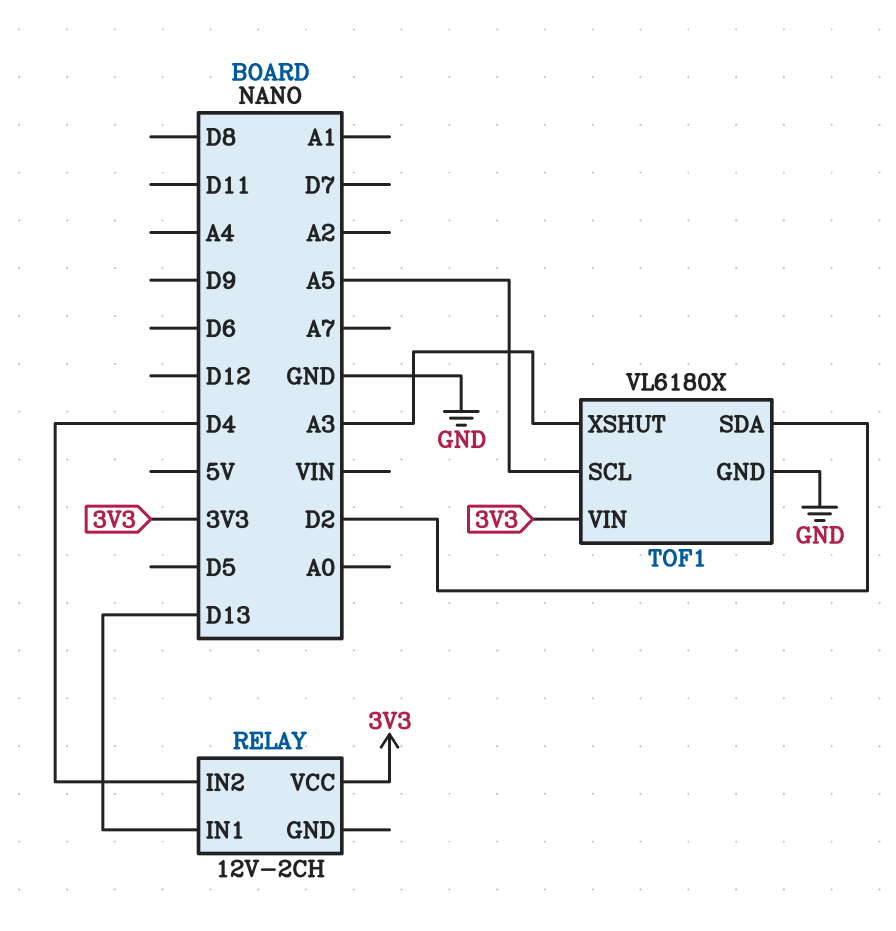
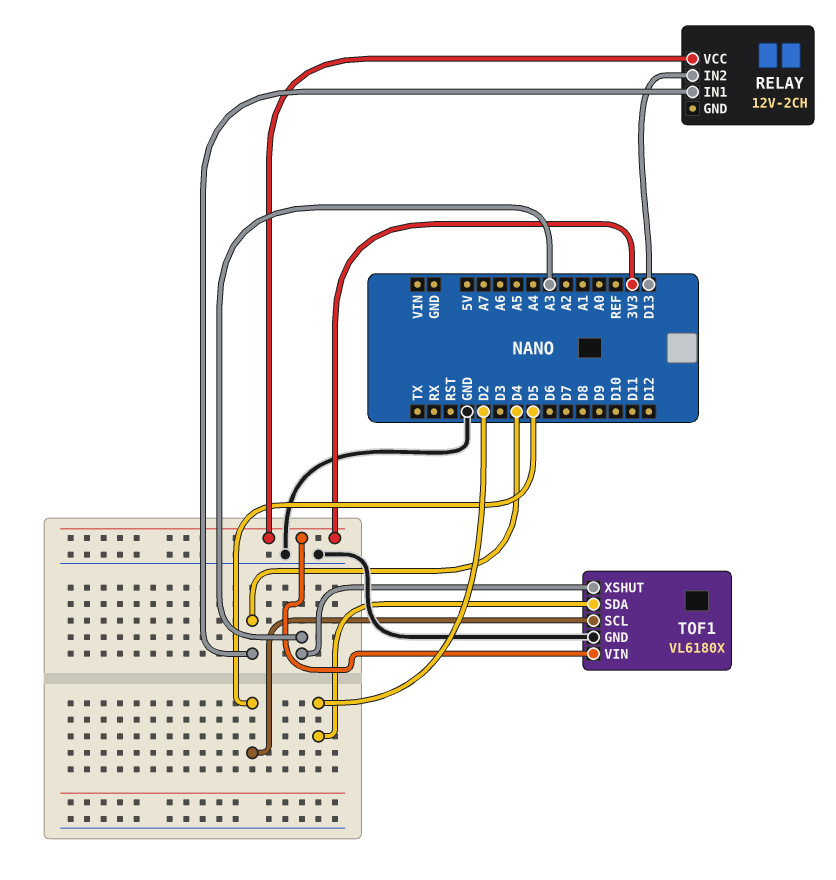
RELAY pin IN1: D13 -> D4
RELAY pin IN2: D4 -> D13
TOF1 pin SCL: A5 -> D5

